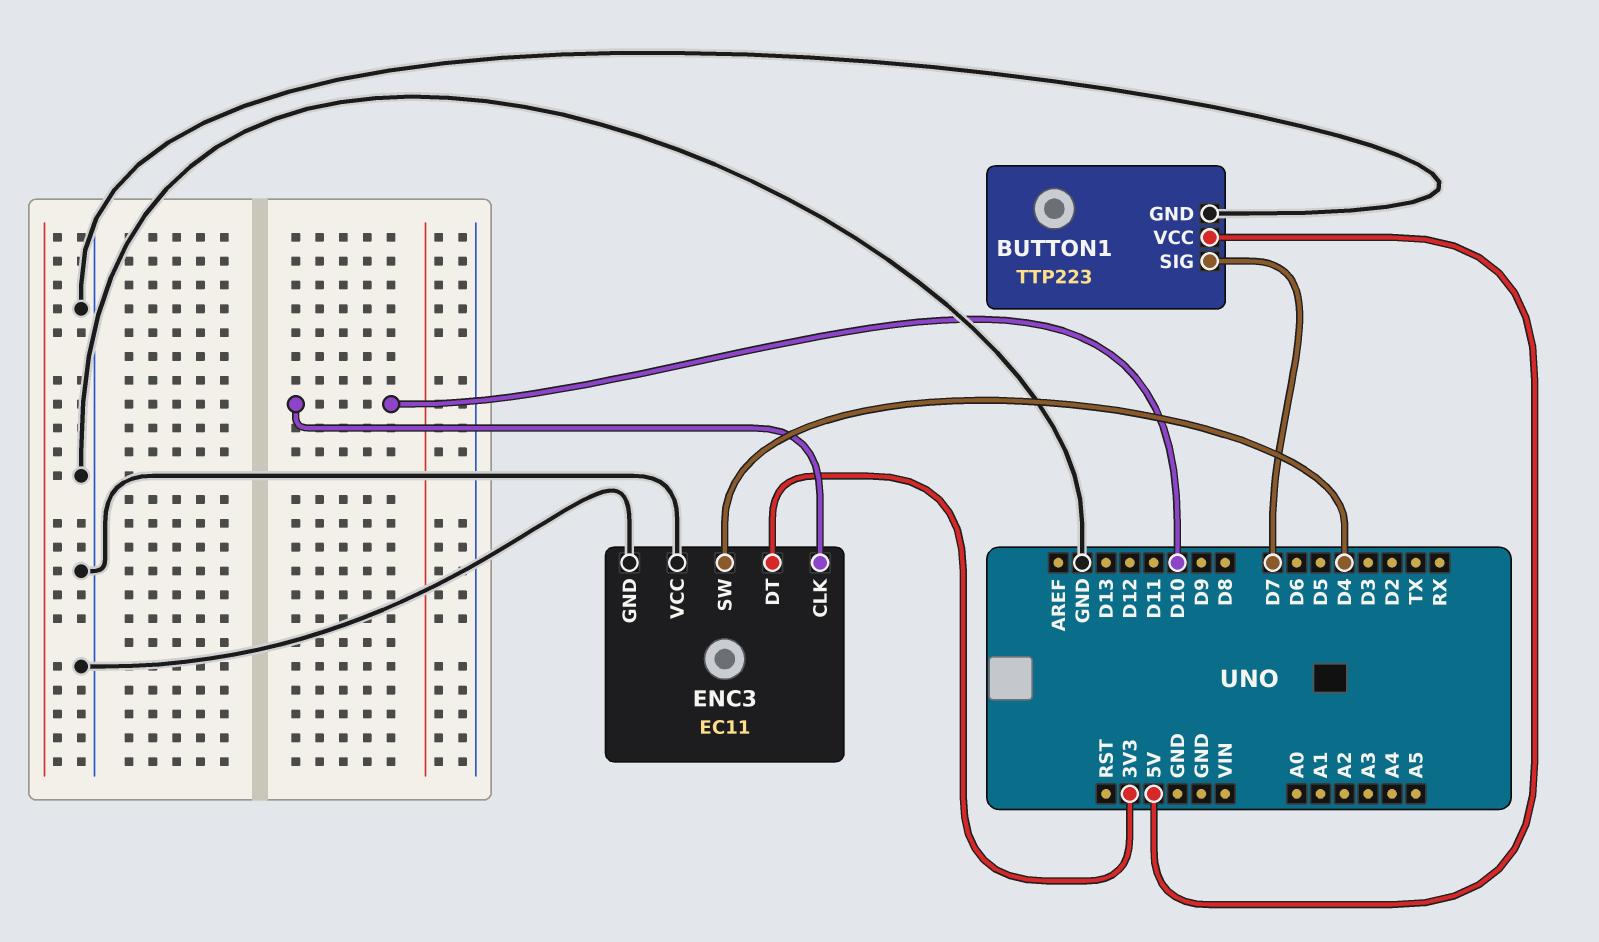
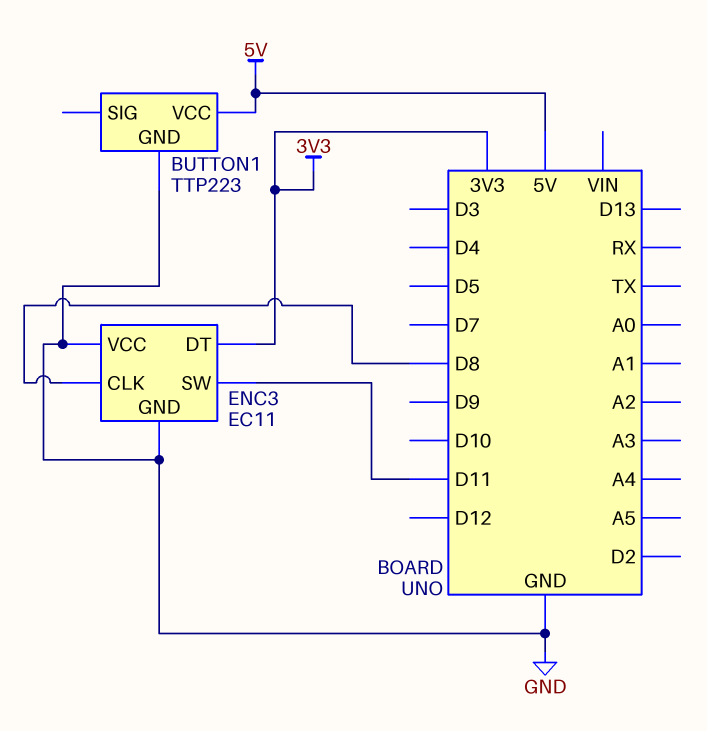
BUTTON1 pin SIG: D7 -> none
ENC3 pin CLK: D10 -> D8
ENC3 pin SW: D4 -> D11

